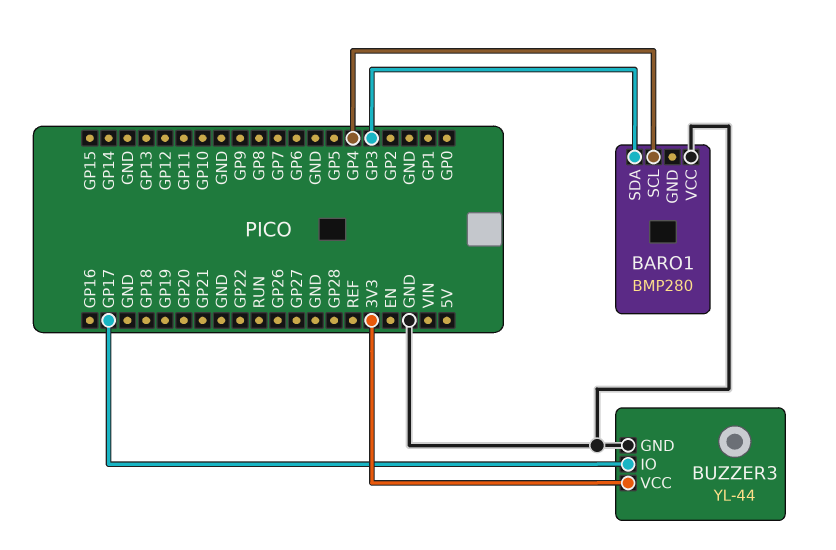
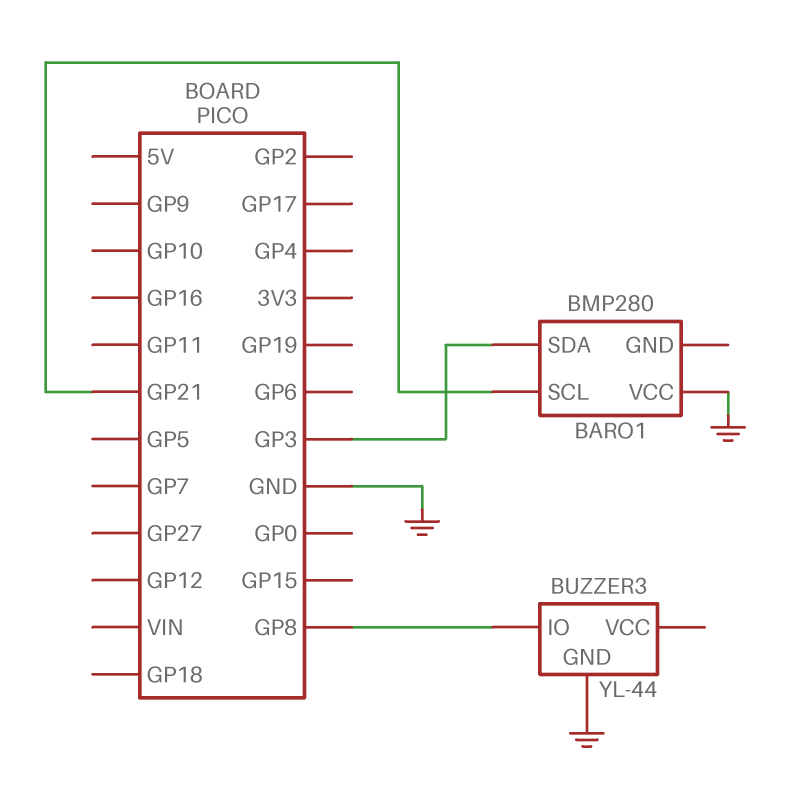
BARO1 pin SCL: GP4 -> GP21
BUZZER3 pin IO: GP17 -> GP8
BUZZER3 pin VCC: 3V3 -> none

